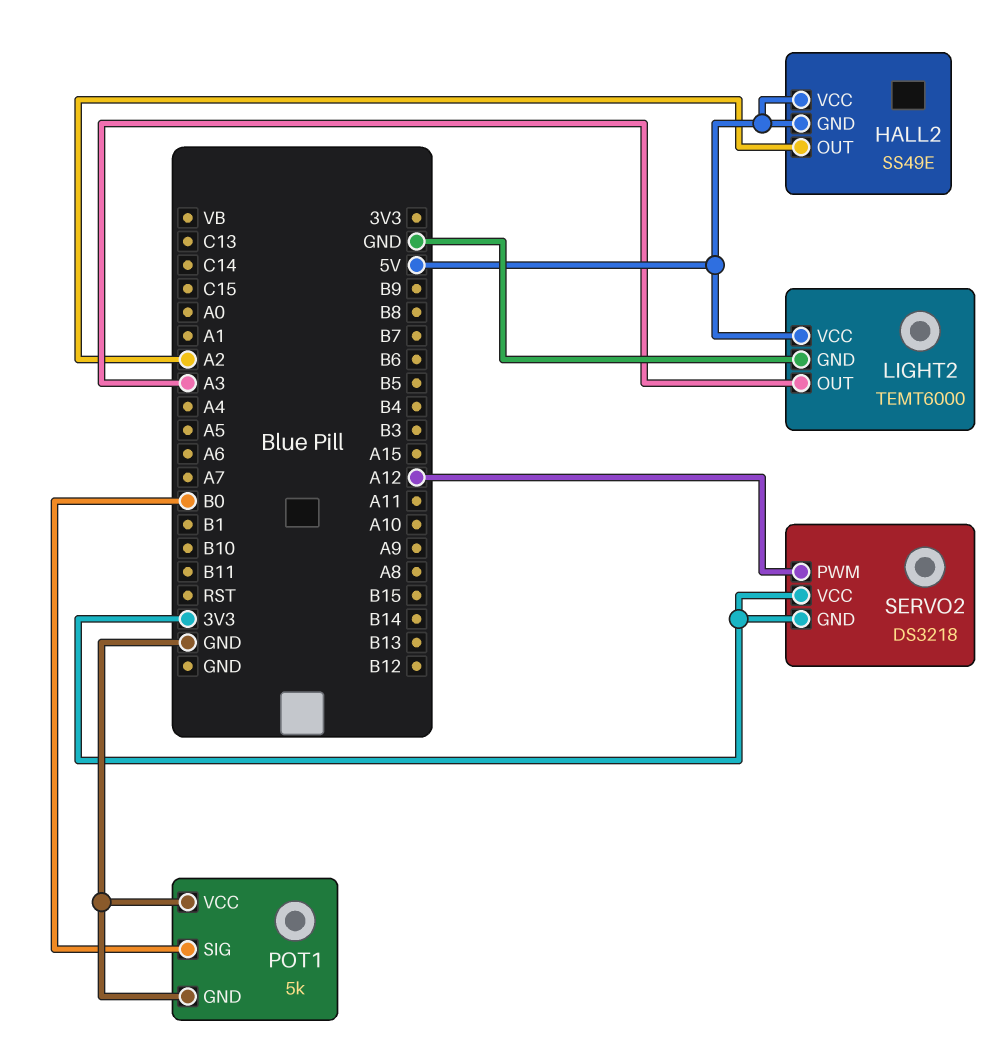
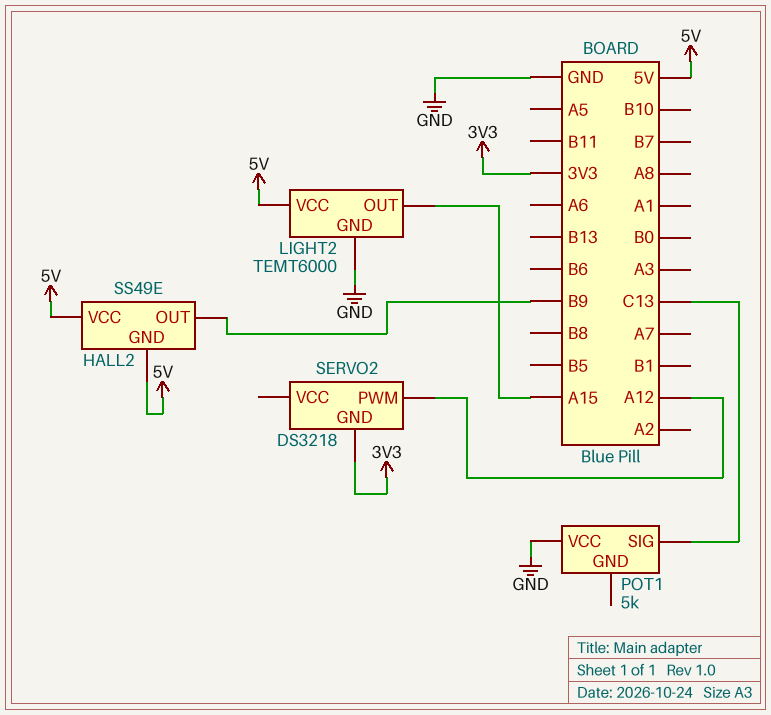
HALL2 pin OUT: A2 -> B9
LIGHT2 pin OUT: A3 -> A15
POT1 pin GND: GND -> none
POT1 pin SIG: B0 -> C13
SERVO2 pin VCC: 3V3 -> none

